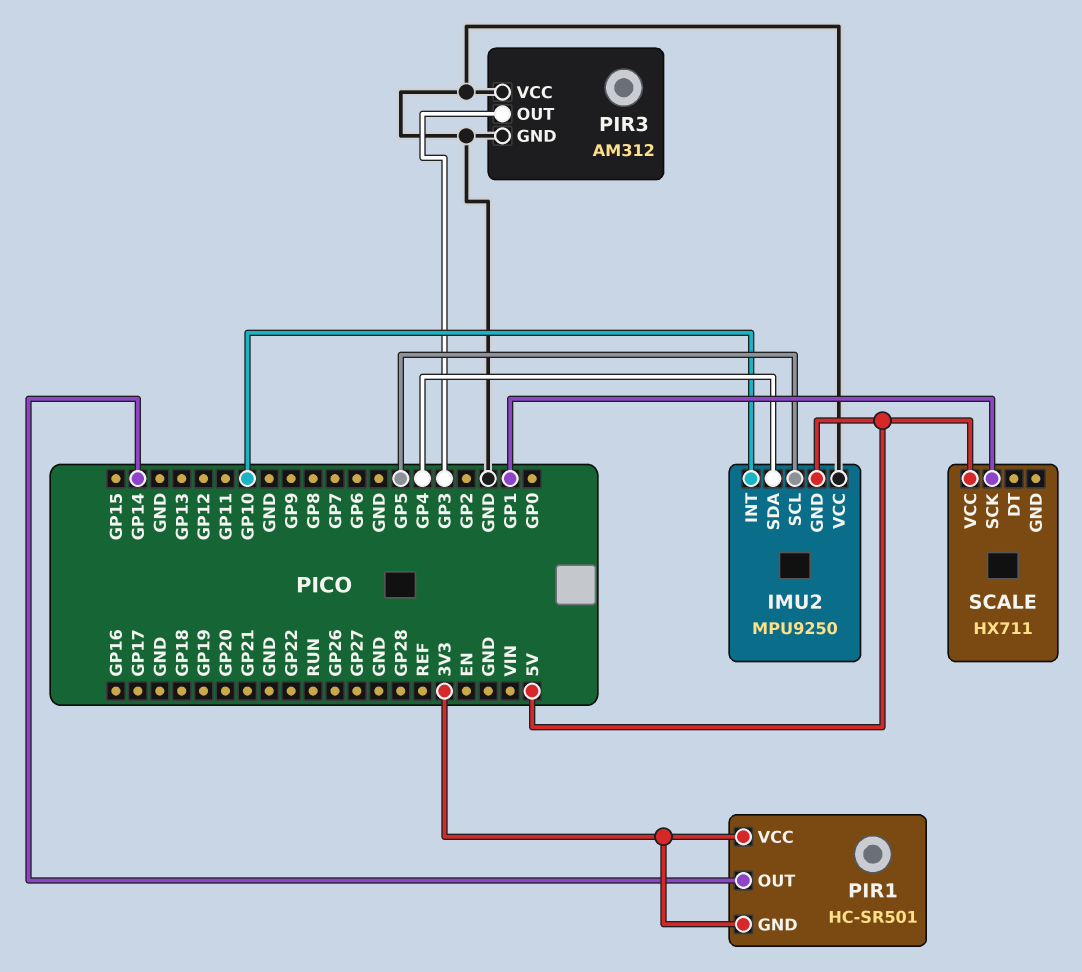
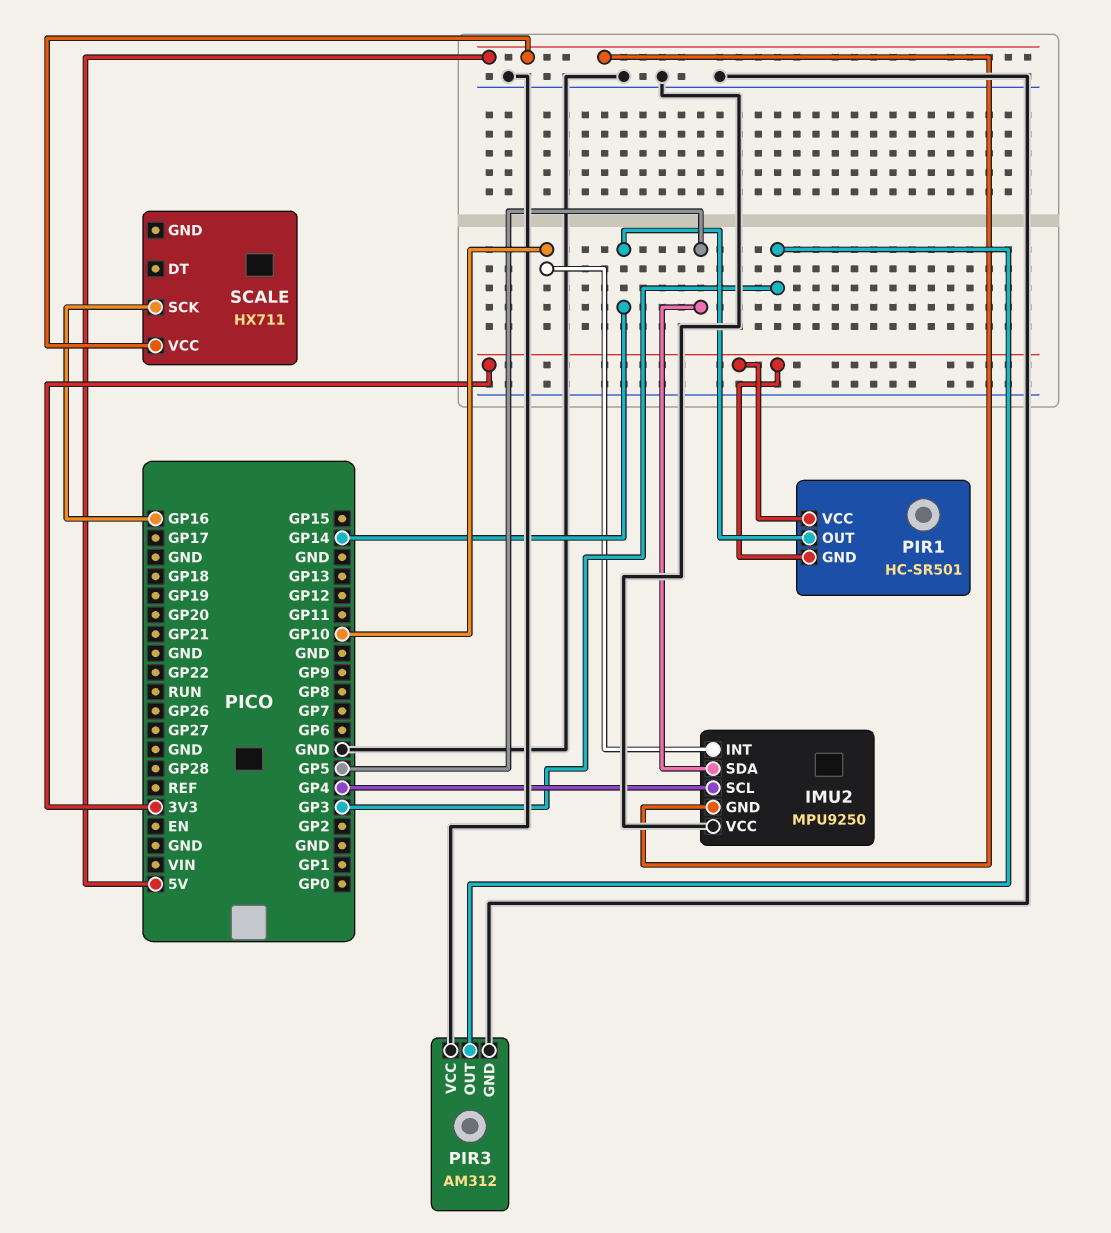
IMU2 pin SCL: GP5 -> GP4
IMU2 pin SDA: GP4 -> GP5
SCALE pin SCK: GP1 -> GP16

